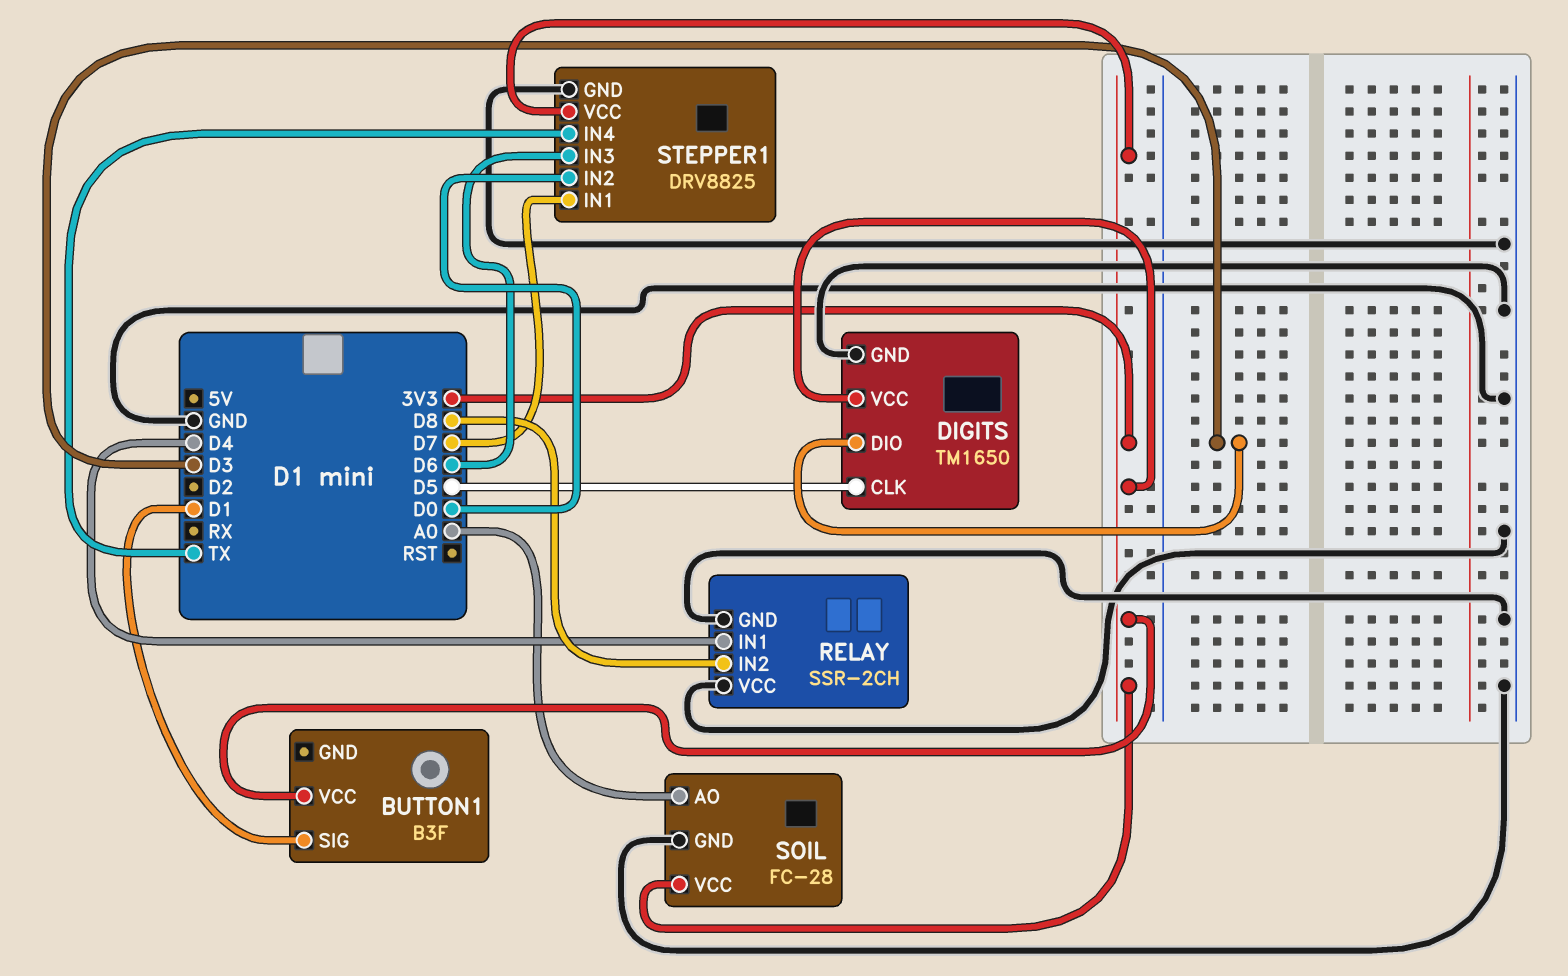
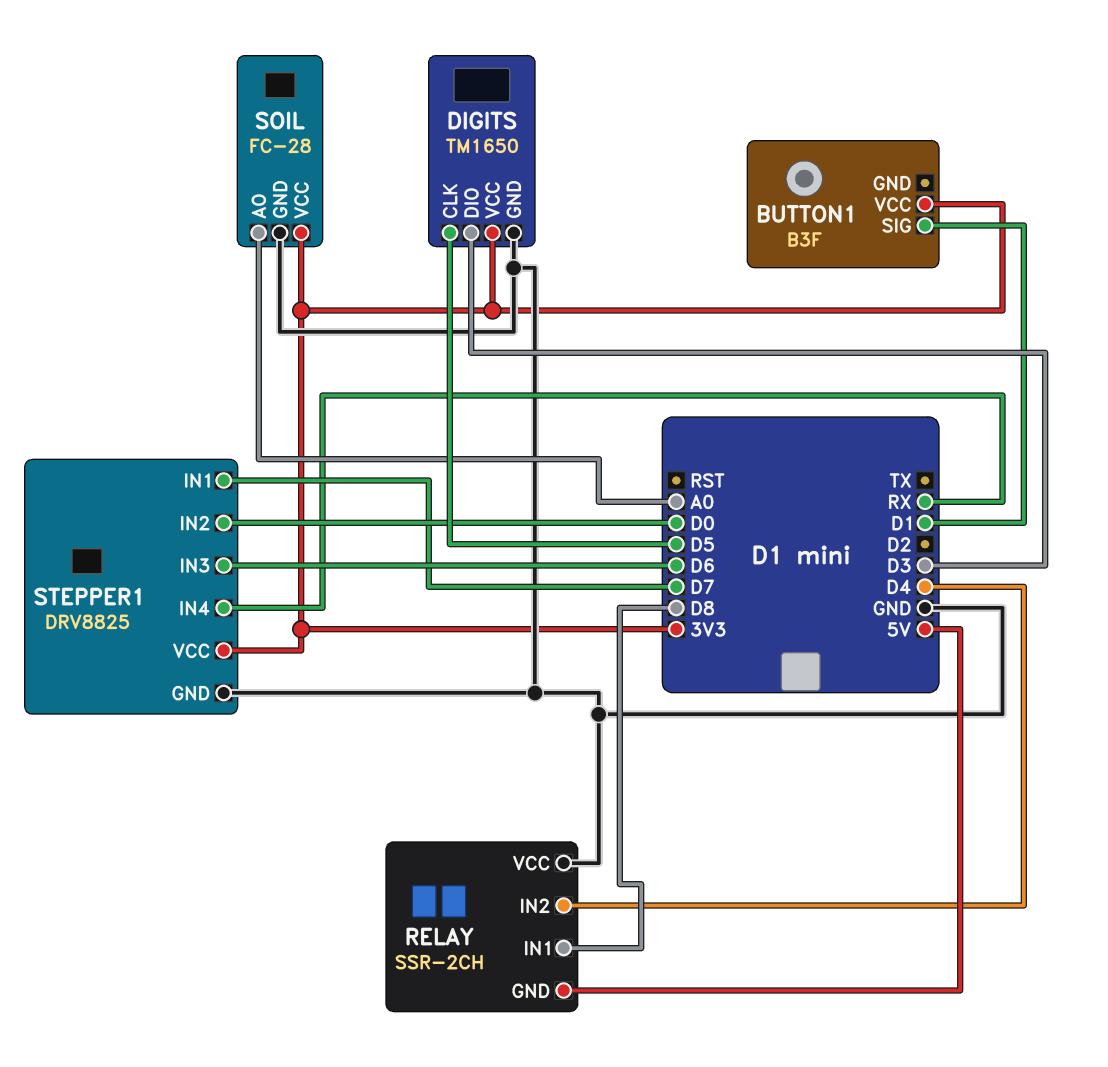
RELAY pin GND: GND -> 5V
RELAY pin IN1: D4 -> D8
RELAY pin IN2: D8 -> D4
STEPPER1 pin IN4: TX -> RX

